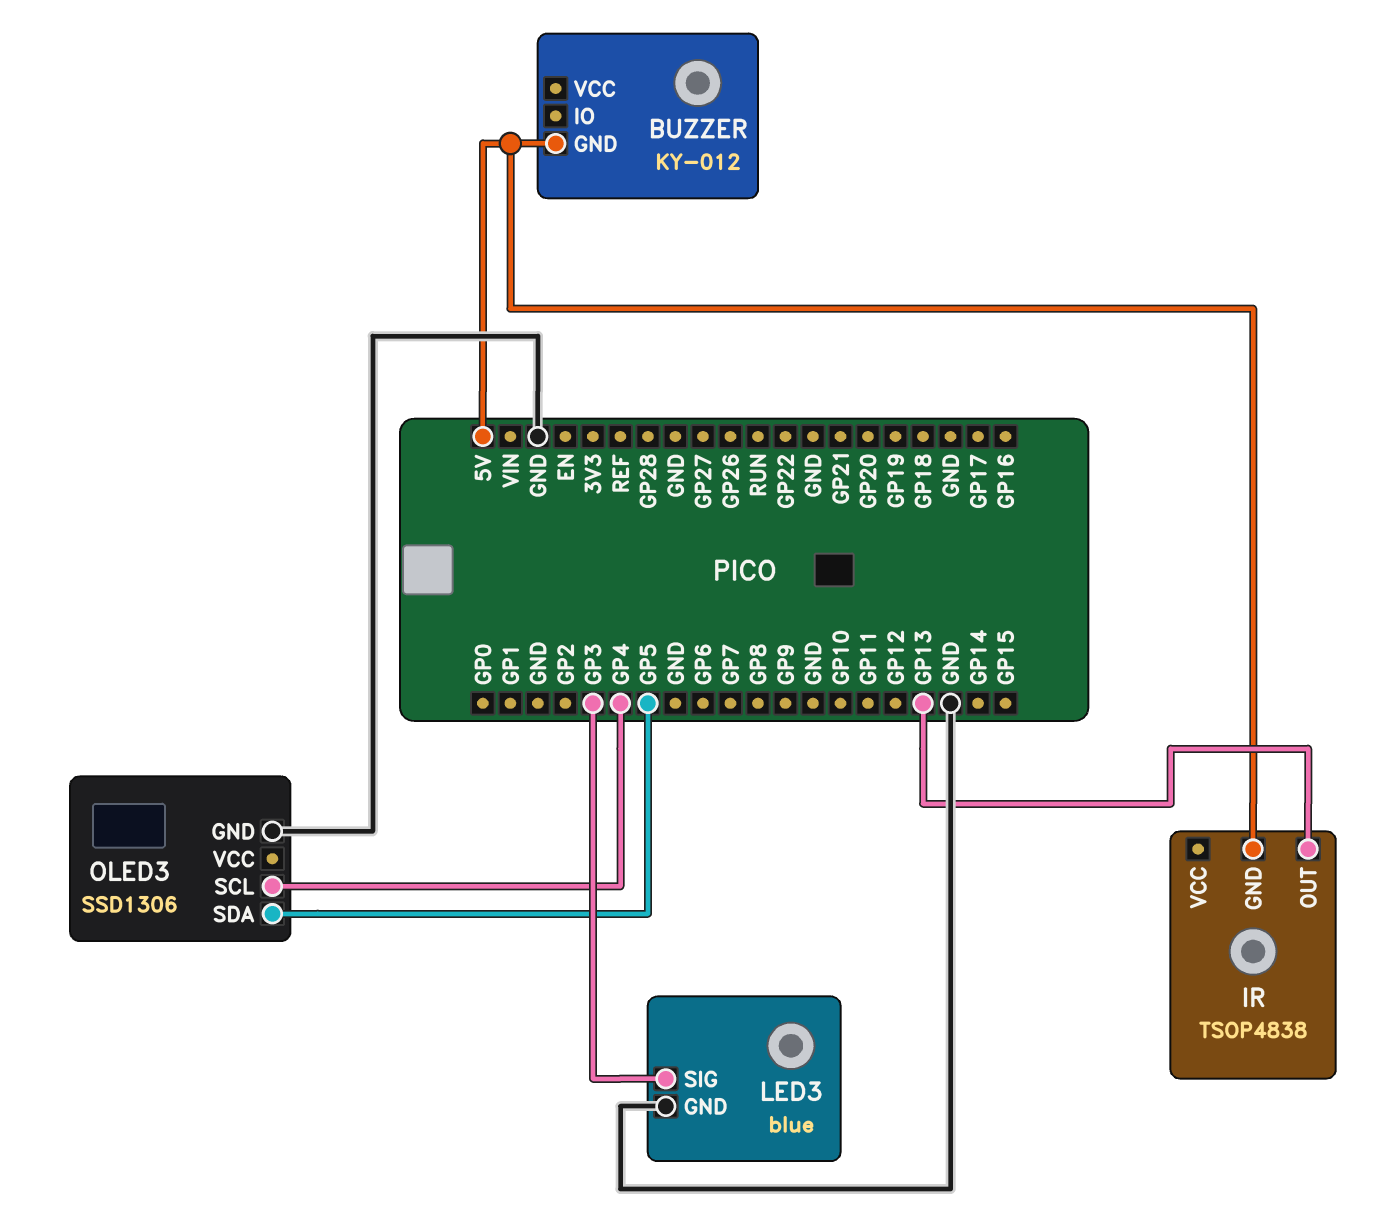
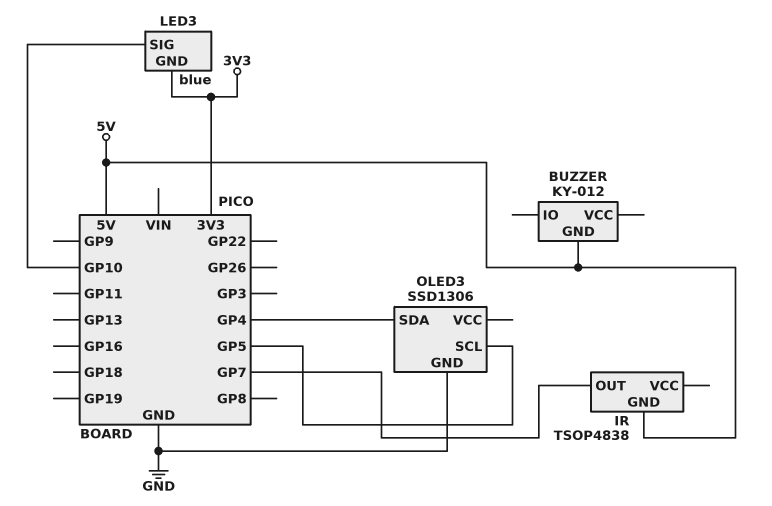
IR pin OUT: GP13 -> GP7
LED3 pin GND: GND -> 3V3
LED3 pin SIG: GP3 -> GP10
OLED3 pin SCL: GP4 -> GP5
OLED3 pin SDA: GP5 -> GP4

